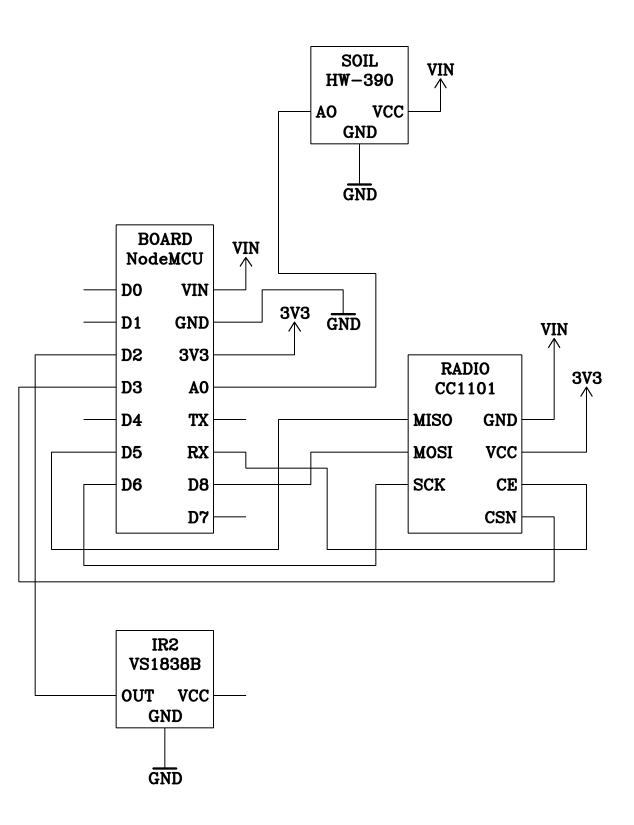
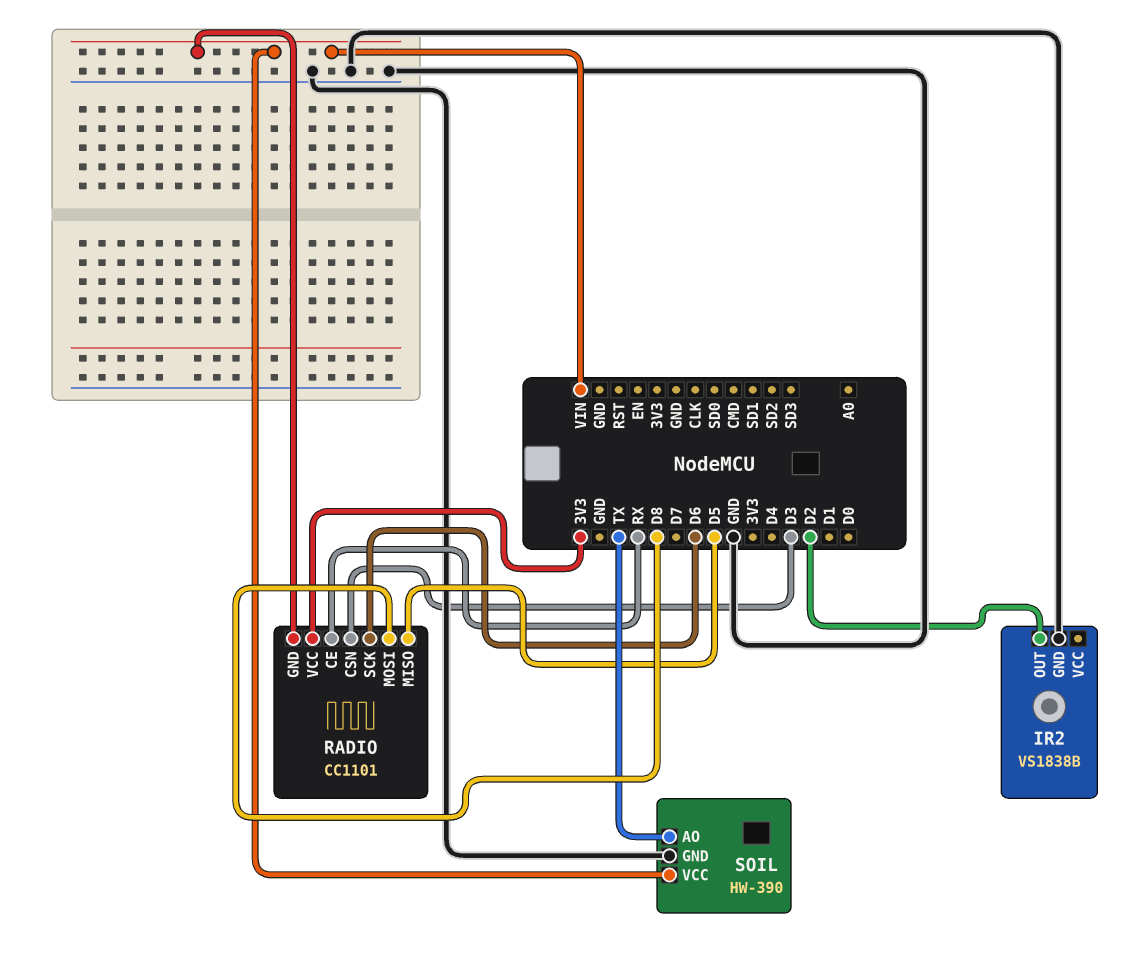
SOIL pin AO: A0 -> TX

